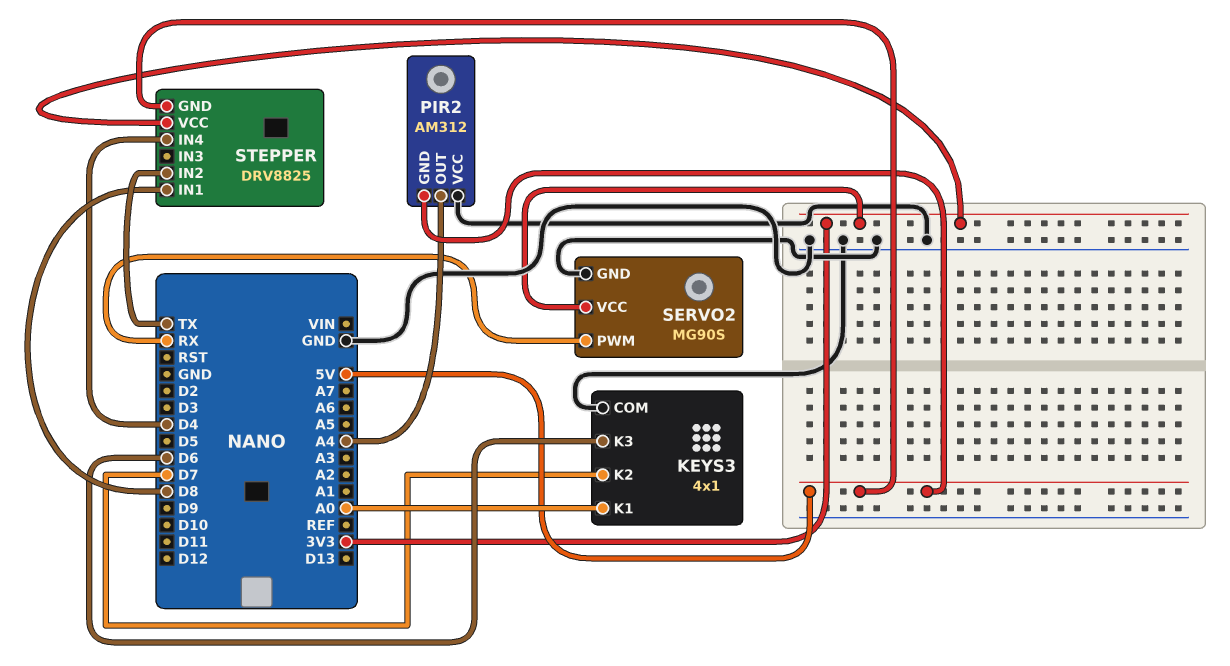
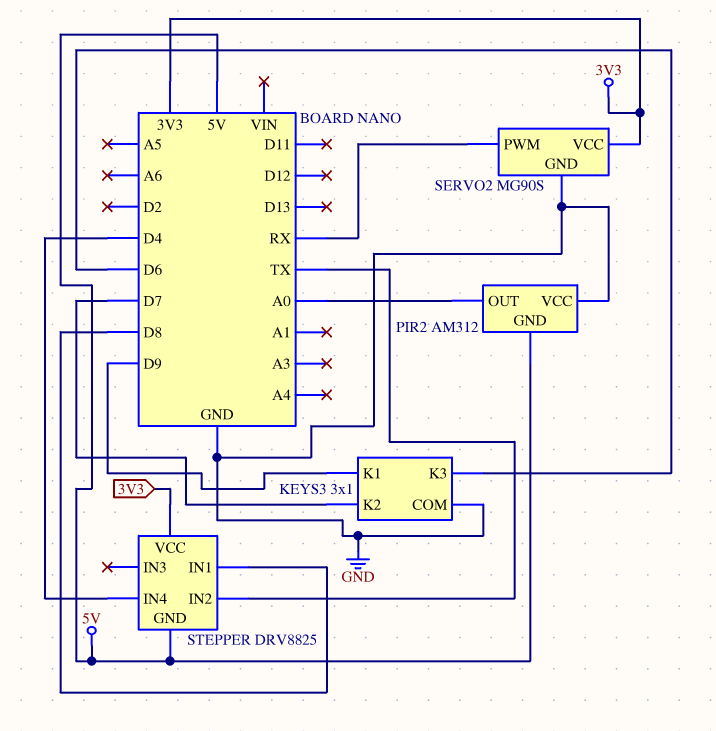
KEYS3: 4x1 -> 3x1
KEYS3 pin K1: A0 -> D9
PIR2 pin OUT: A4 -> A0

